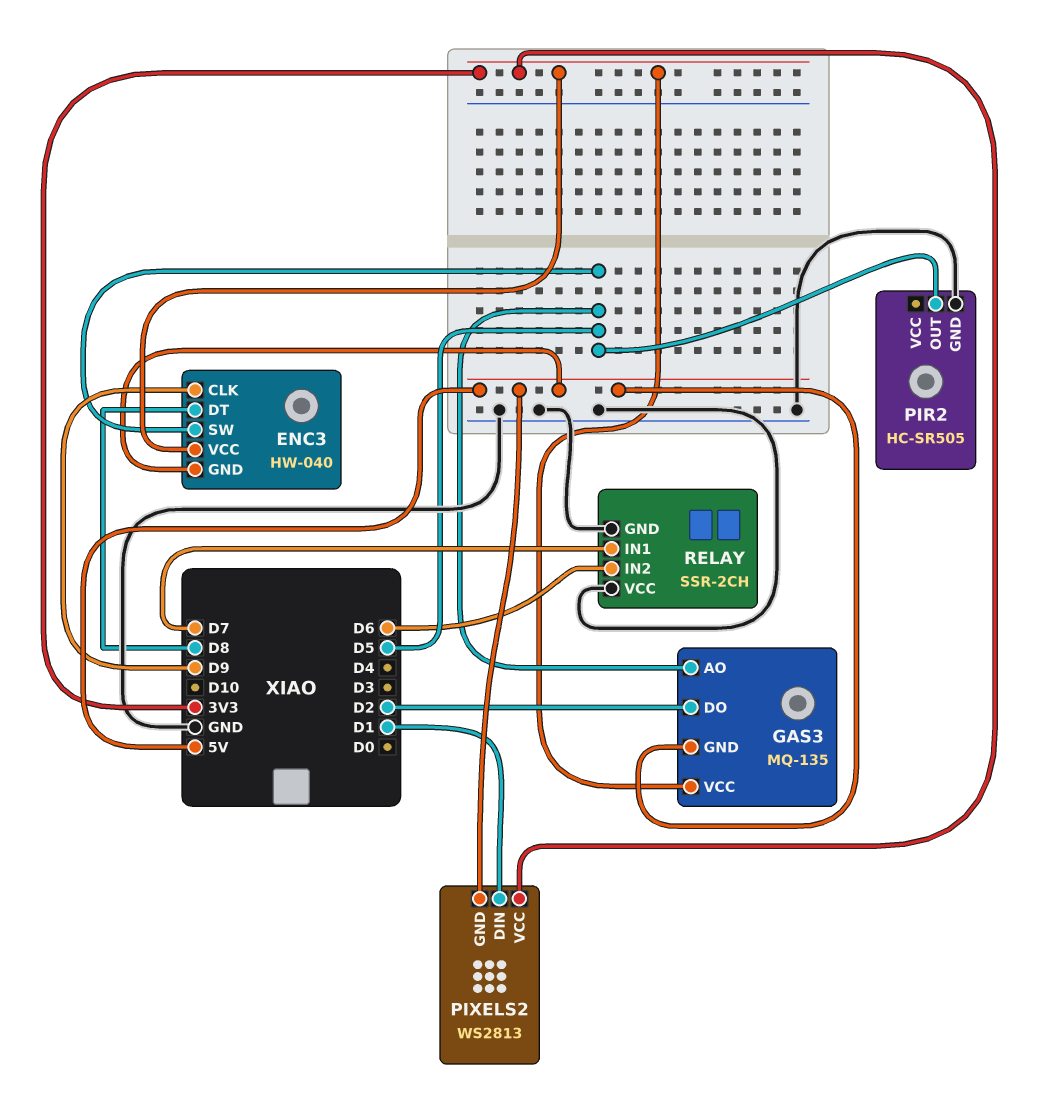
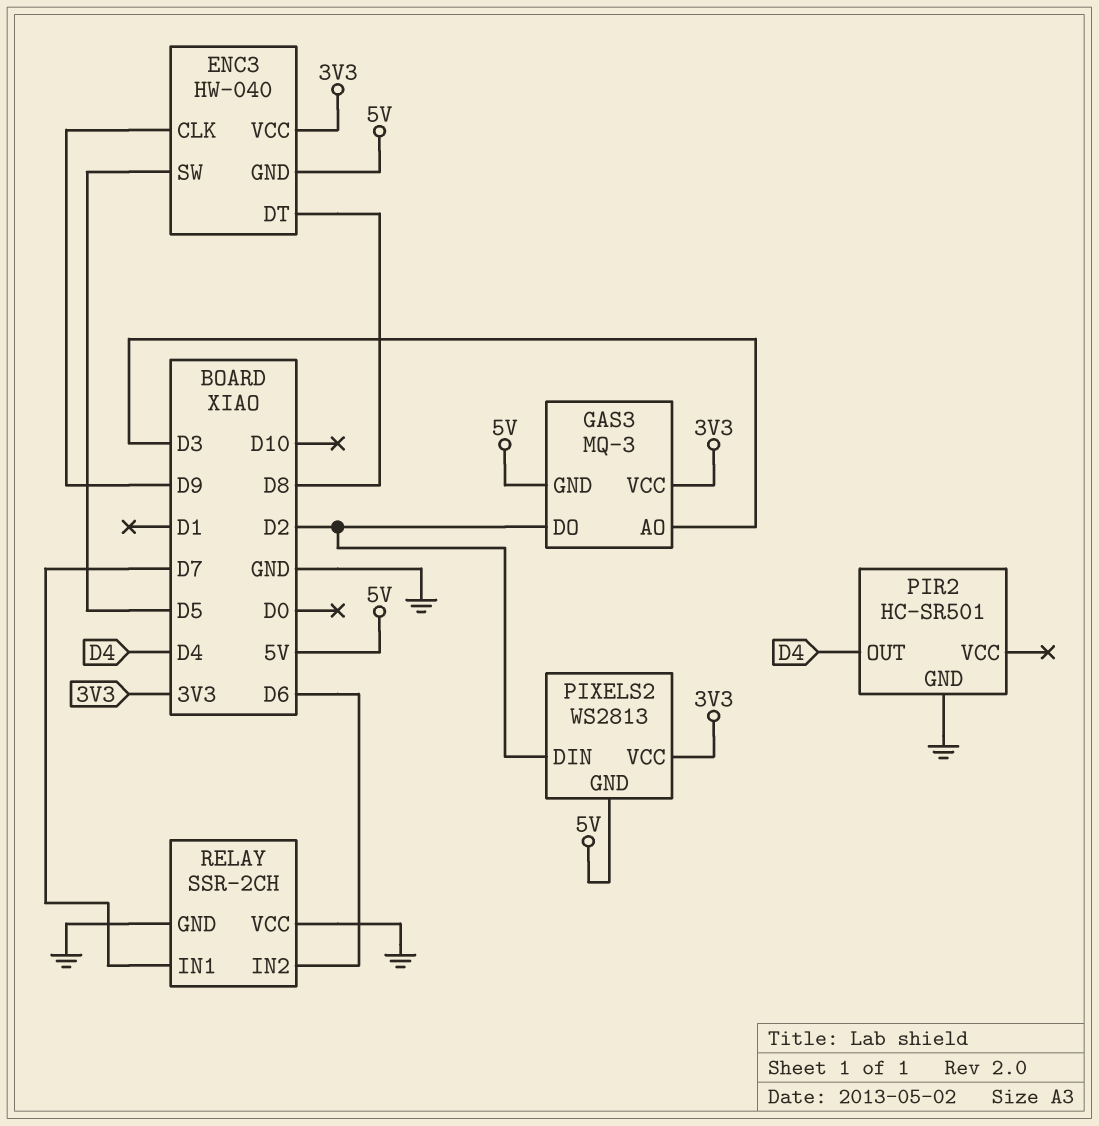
GAS3: MQ-135 -> MQ-3
GAS3 pin AO: D5 -> D3
PIR2: HC-SR505 -> HC-SR501
PIR2 pin OUT: D5 -> D4
PIXELS2 pin DIN: D1 -> D2

